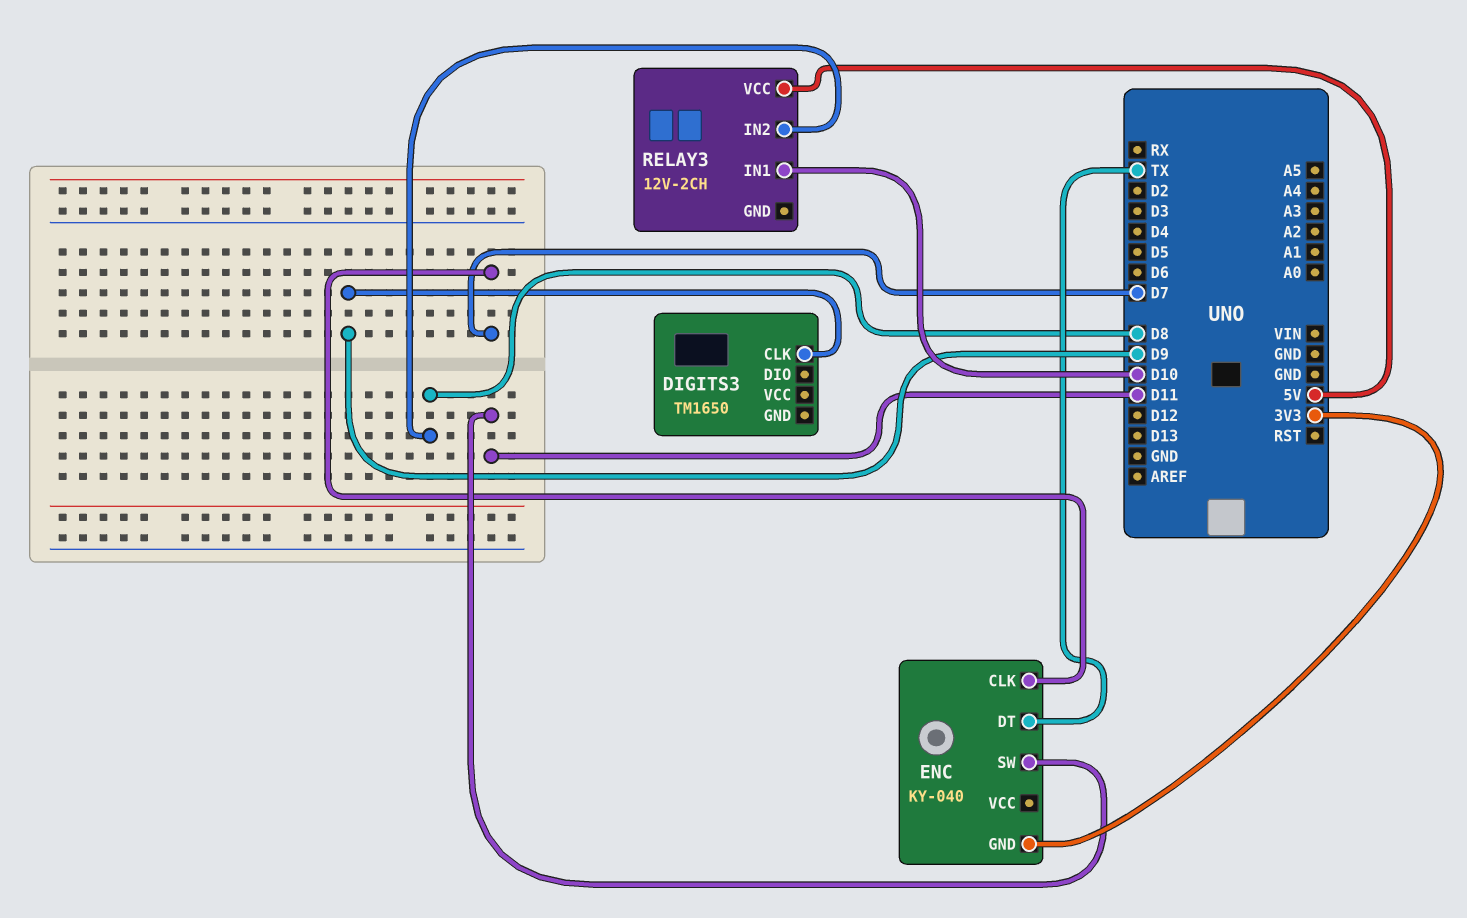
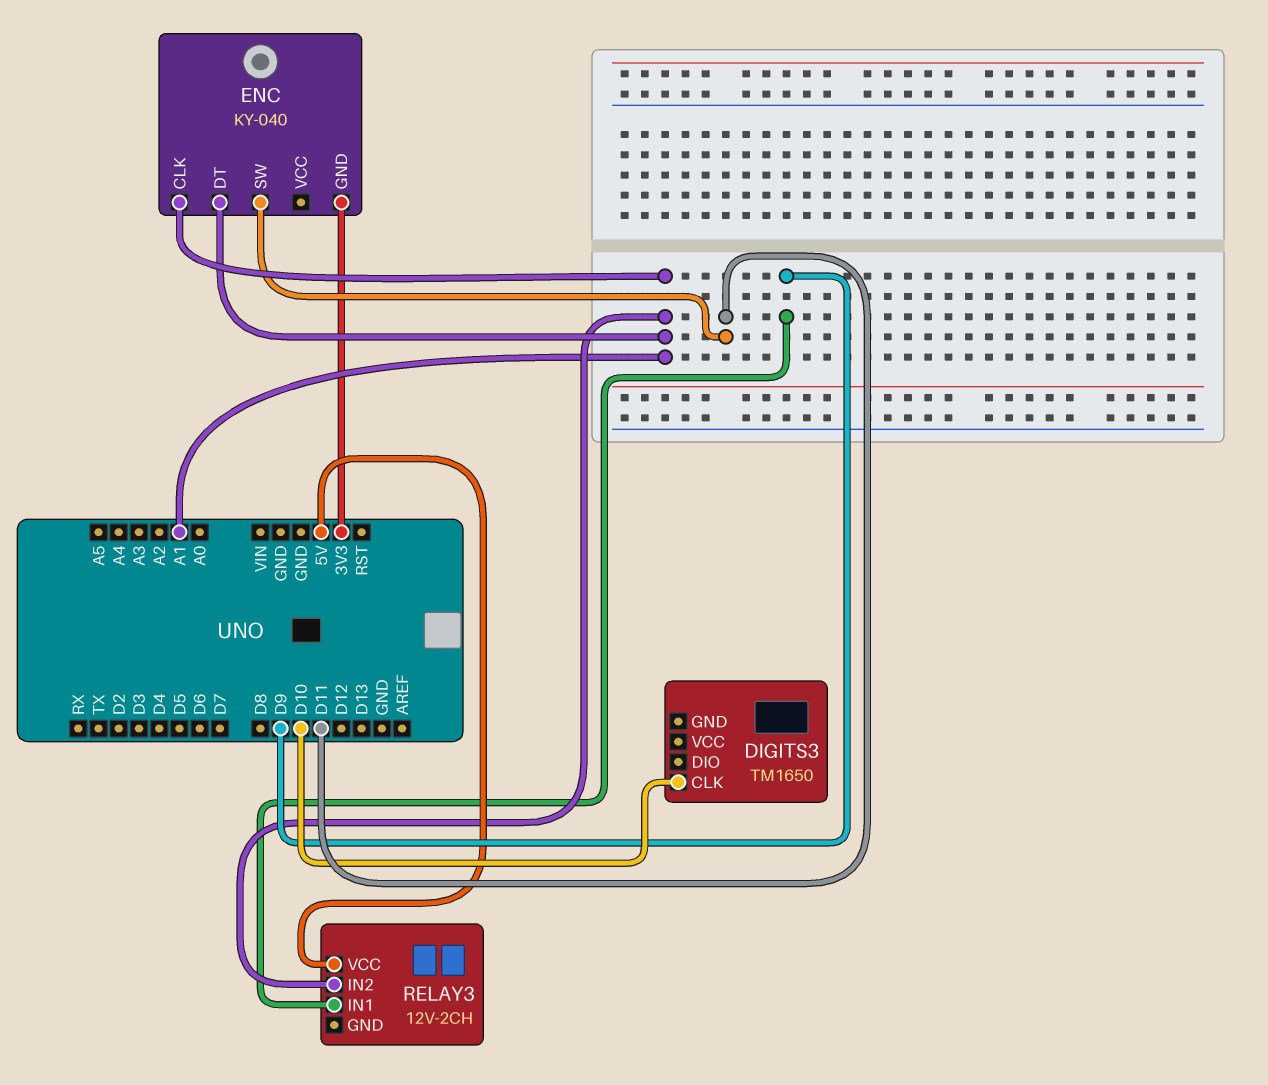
DIGITS3 pin CLK: D9 -> D10
ENC pin CLK: D7 -> A1
ENC pin DT: TX -> A1
RELAY3 pin IN1: D10 -> D9
RELAY3 pin IN2: D8 -> A1

